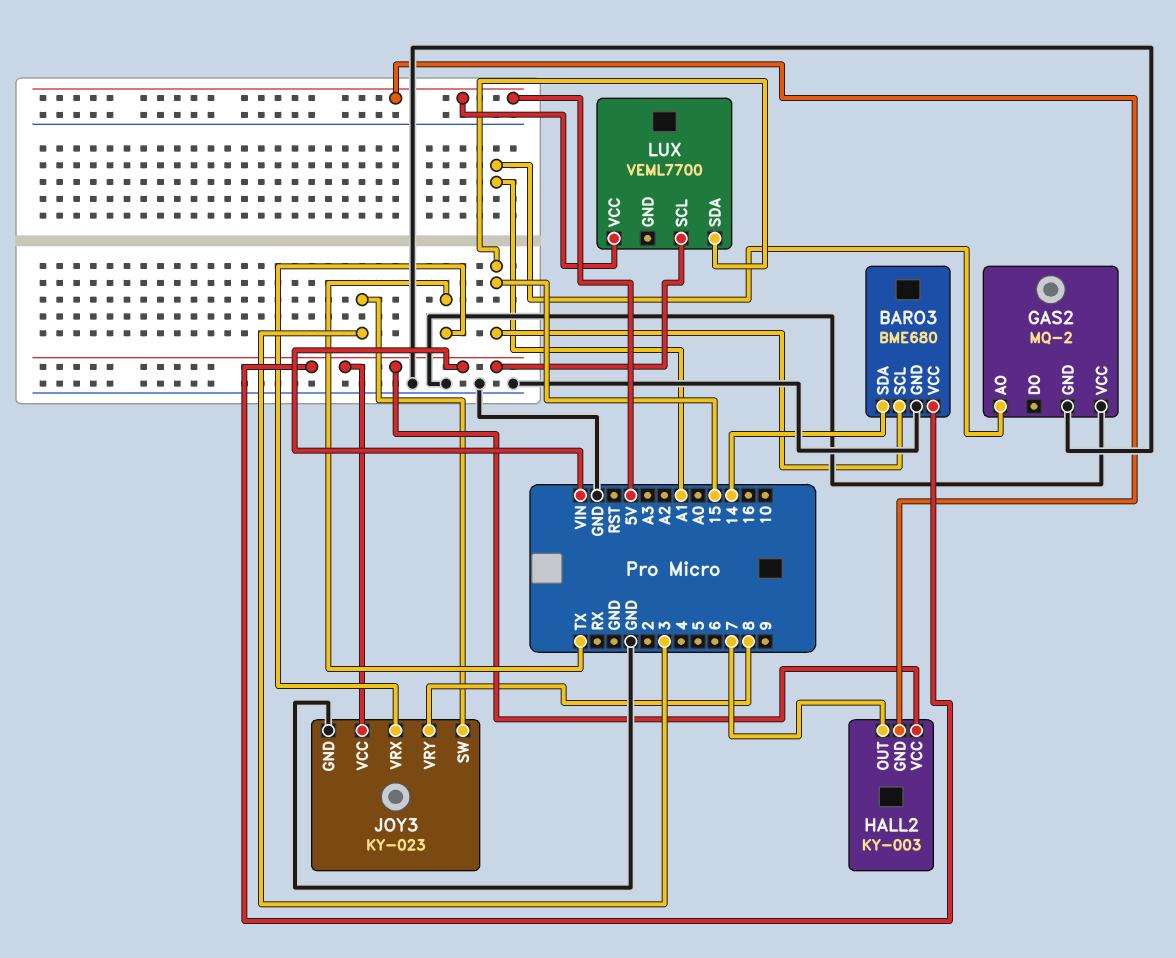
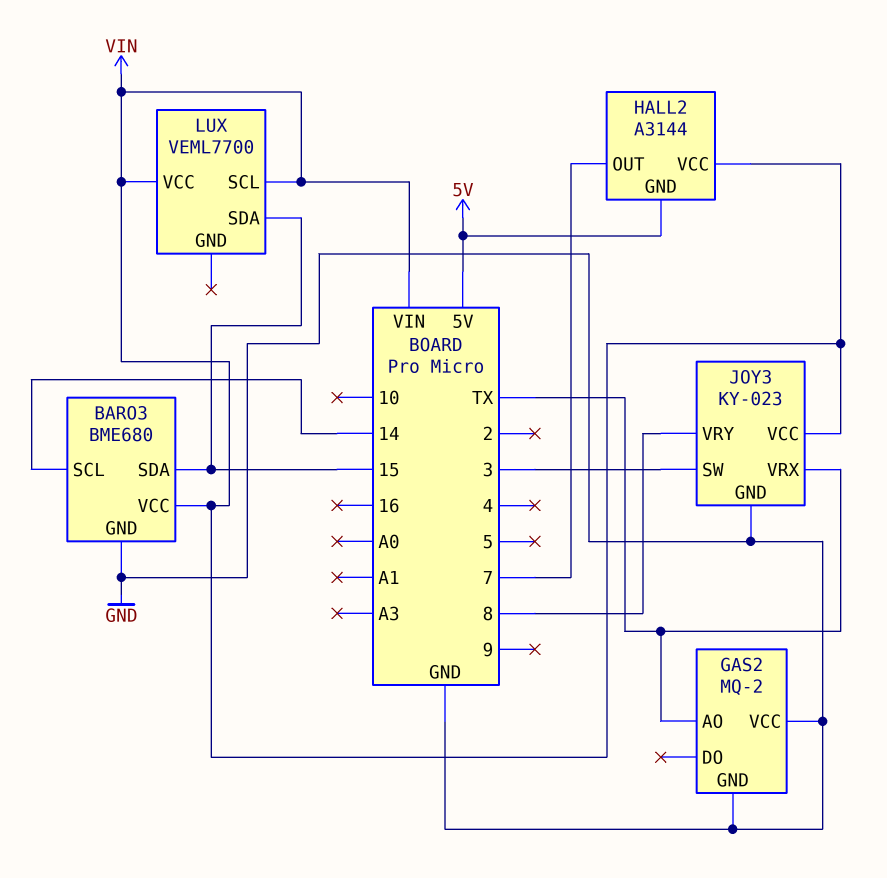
BARO3 pin SCL: 15 -> 14
BARO3 pin SDA: 14 -> 15
GAS2 pin AO: A1 -> TX
HALL2: KY-003 -> A3144
LUX pin VCC: 5V -> VIN

